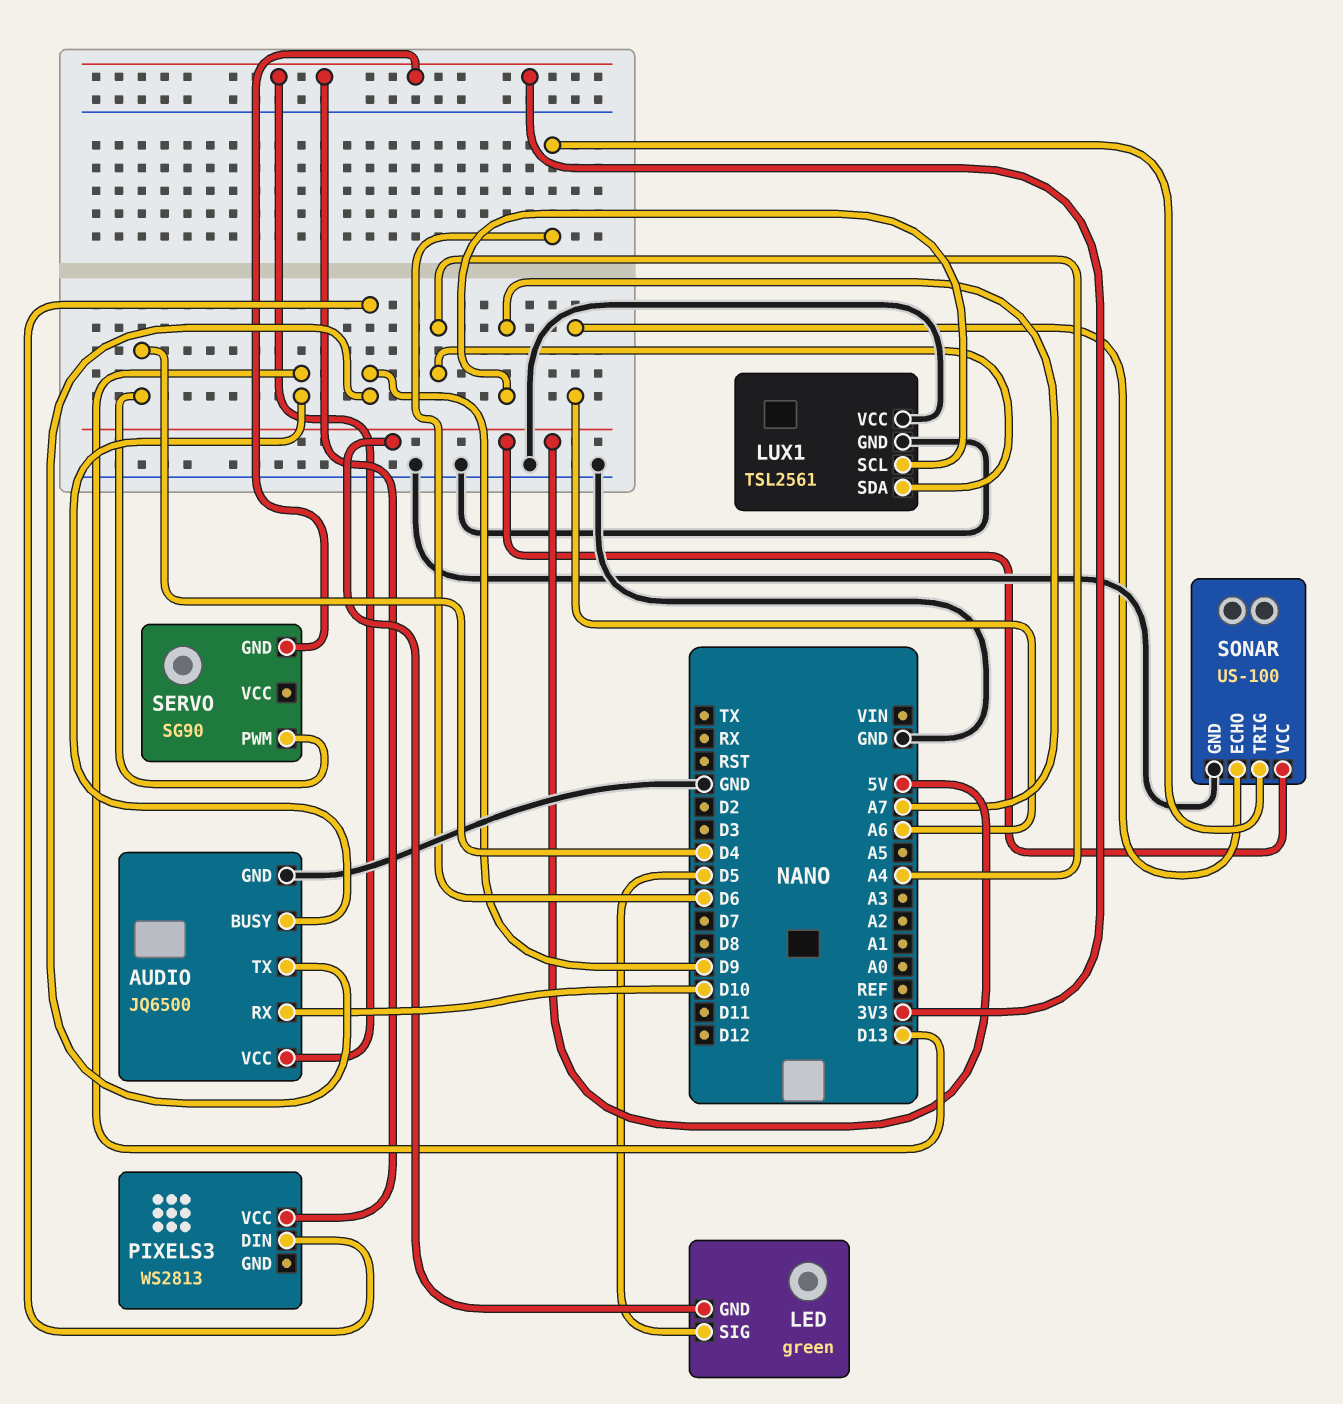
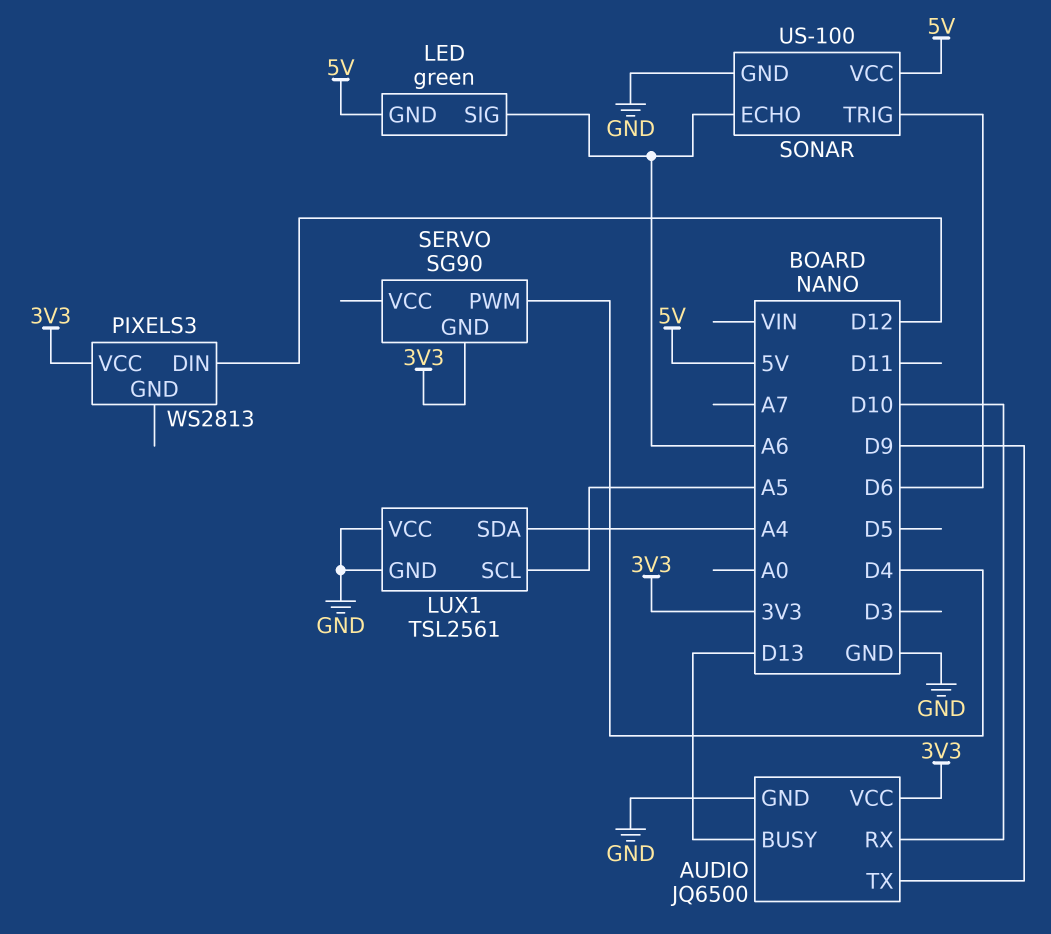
LED pin SIG: D5 -> A6
LUX1 pin SCL: A7 -> A5
PIXELS3 pin DIN: D9 -> D12

